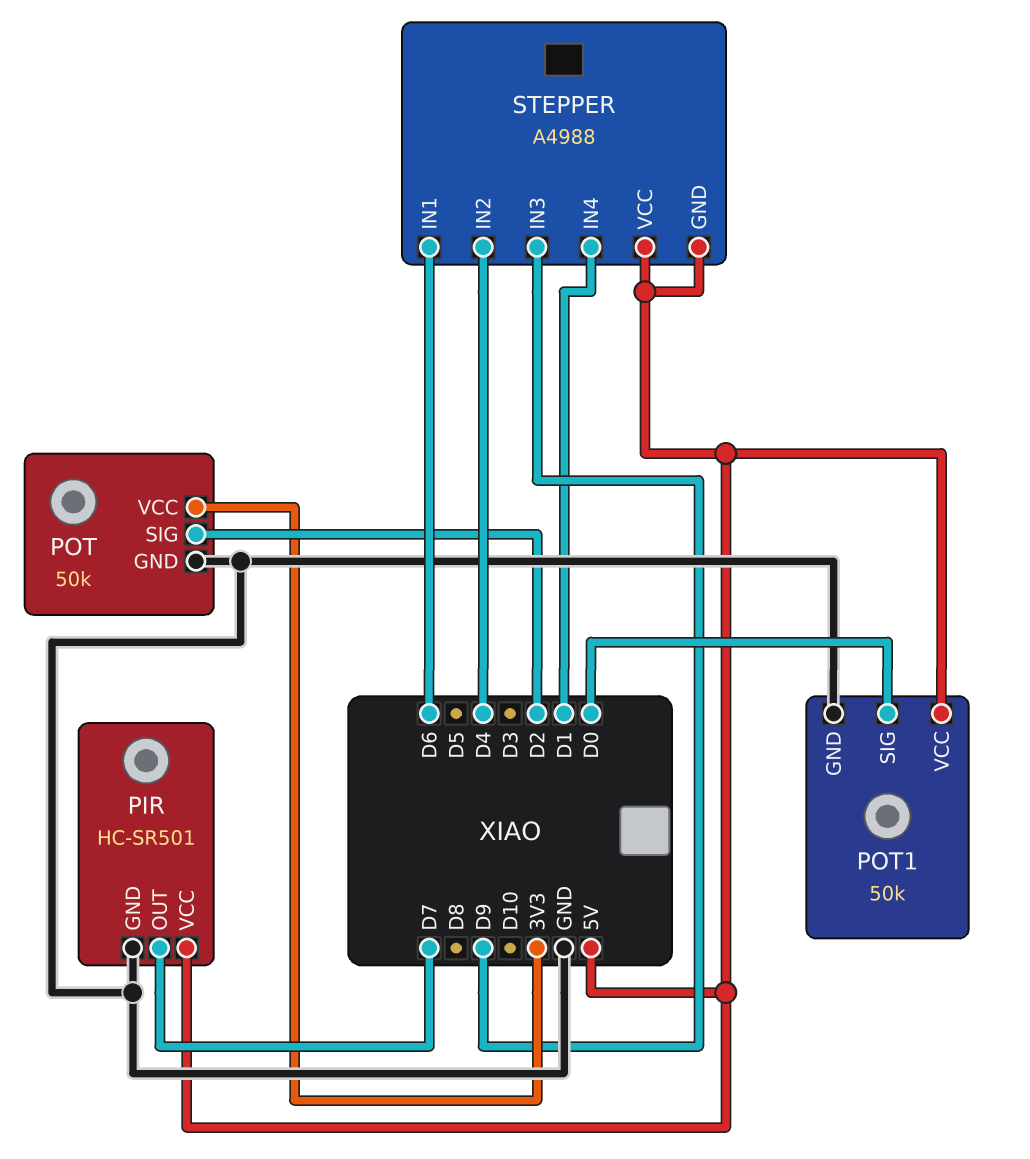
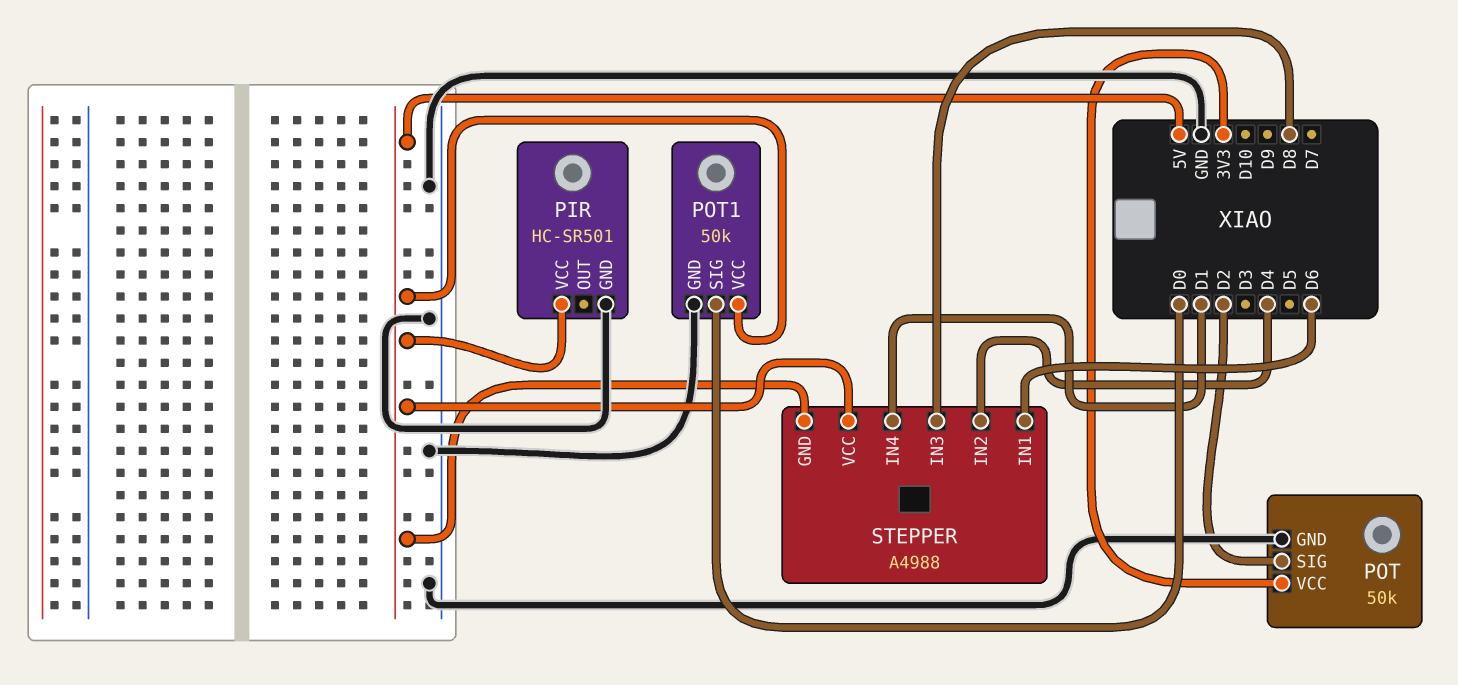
PIR pin OUT: D7 -> none
STEPPER pin IN3: D9 -> D8

